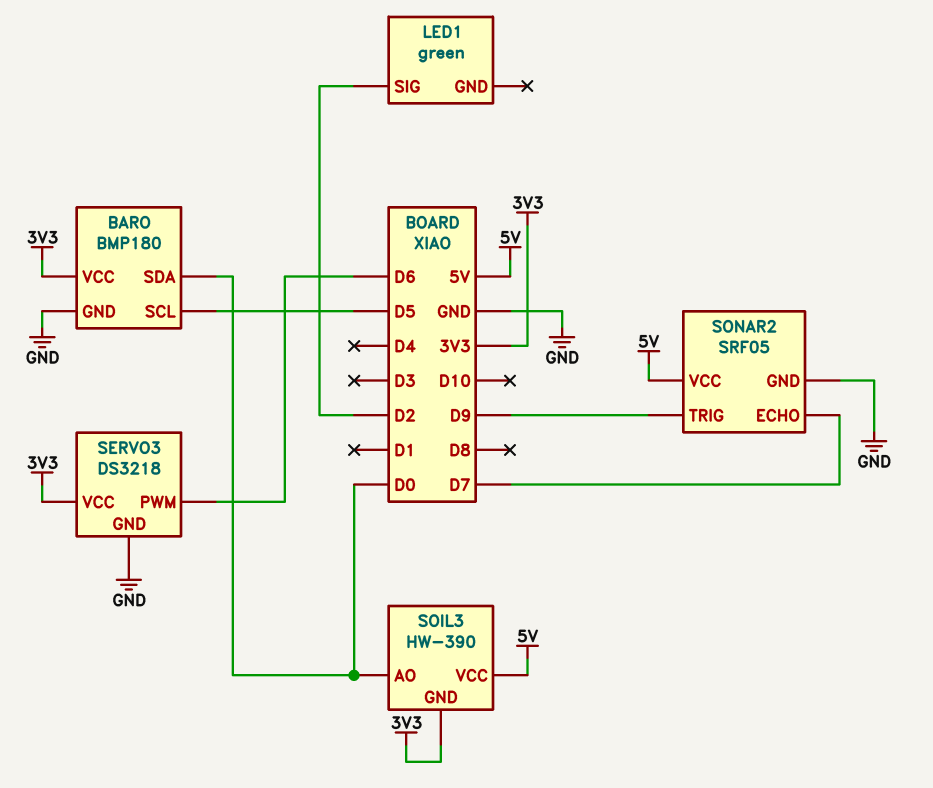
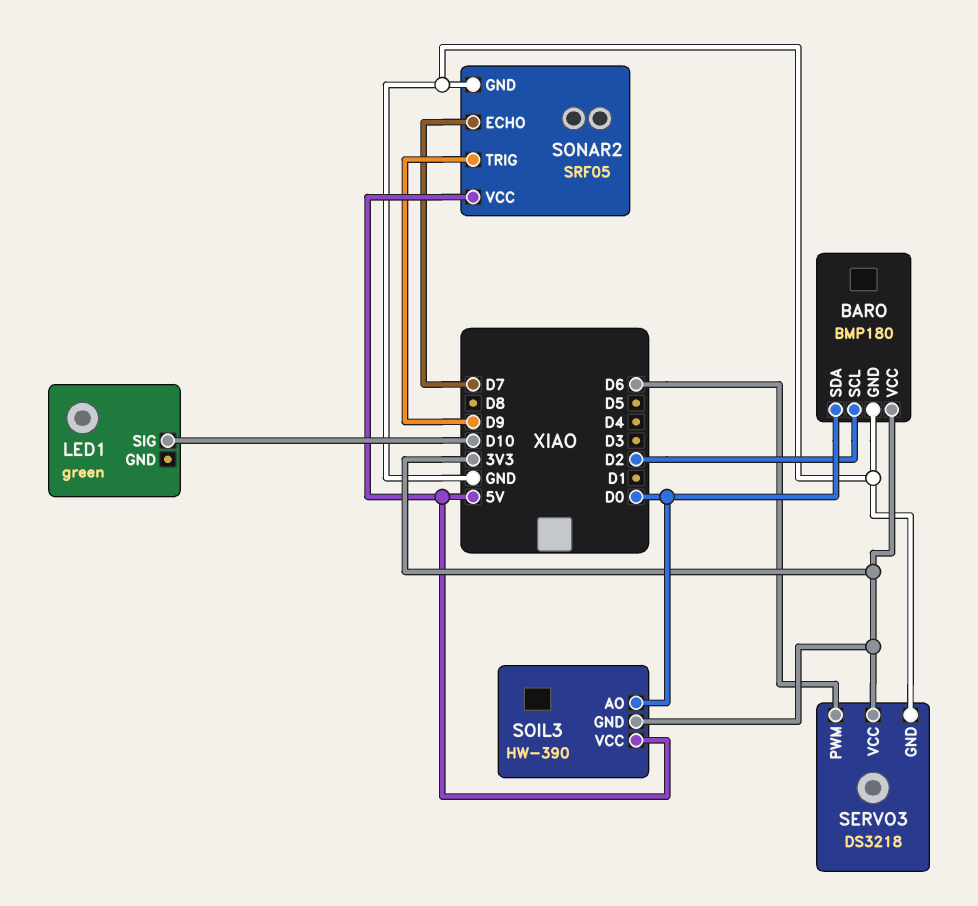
BARO pin SCL: D5 -> D2
LED1 pin SIG: D2 -> D10

